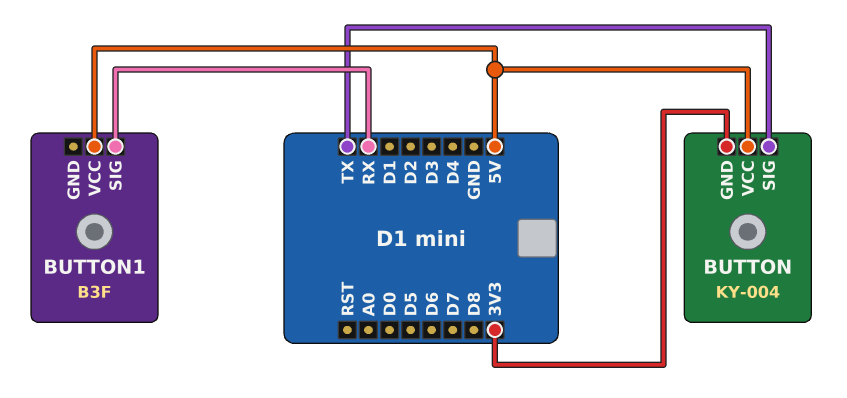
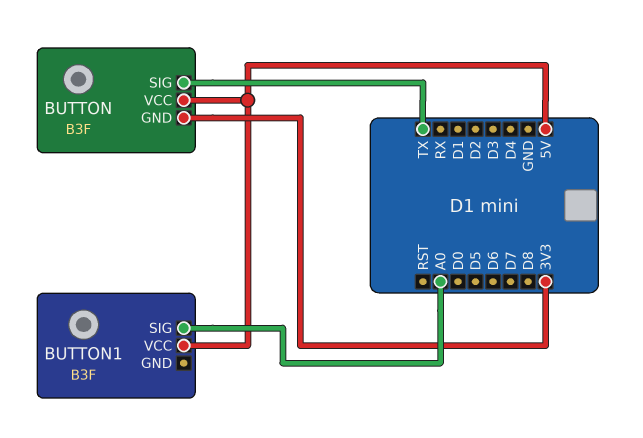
BUTTON: KY-004 -> B3F
BUTTON1 pin SIG: RX -> A0

